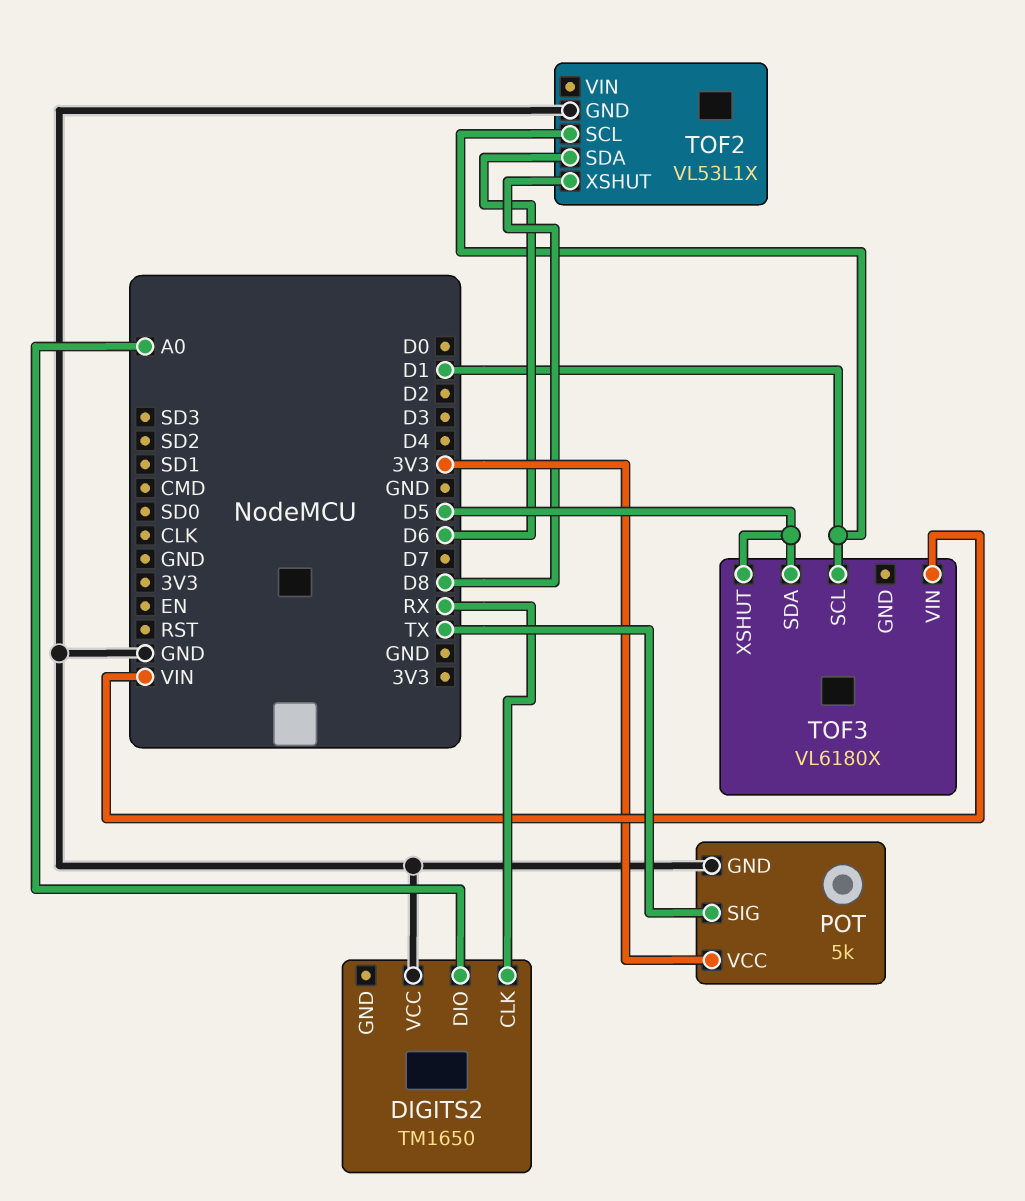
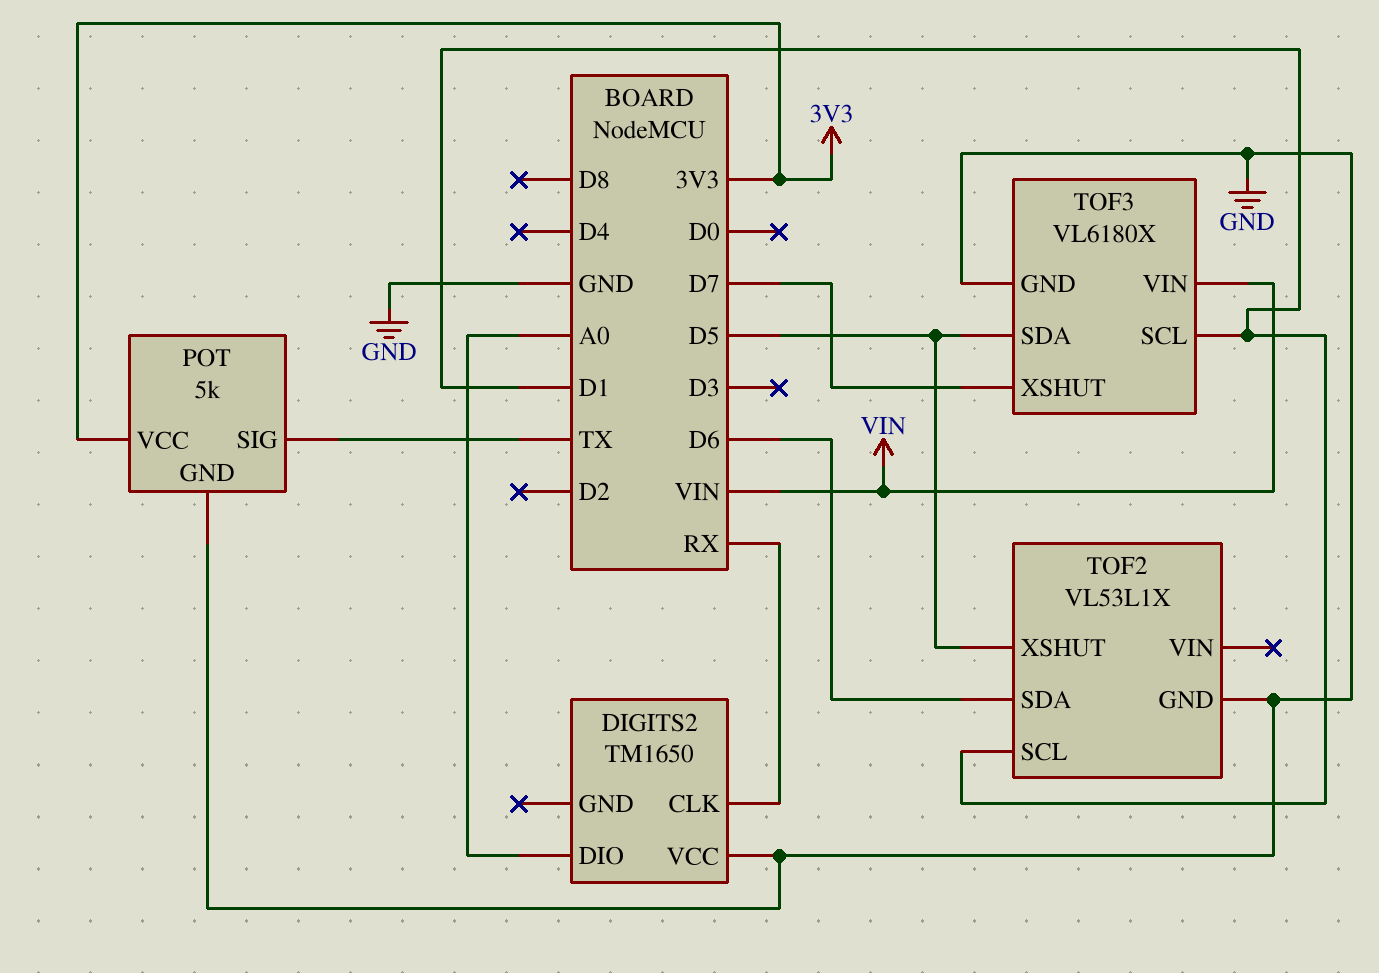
TOF2 pin XSHUT: D8 -> D5
TOF3 pin GND: none -> GND
TOF3 pin XSHUT: D5 -> D7

